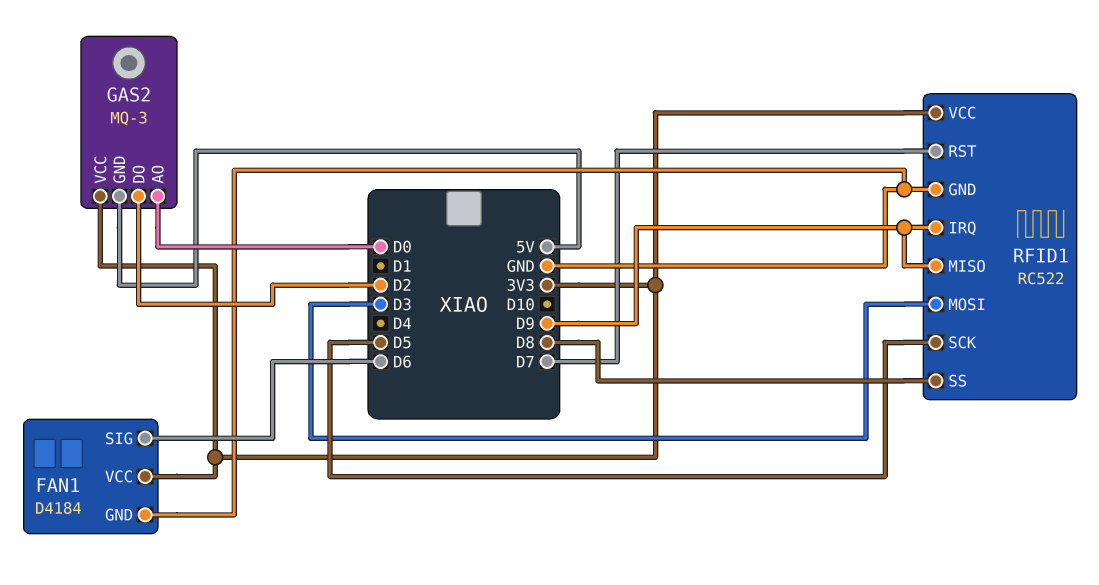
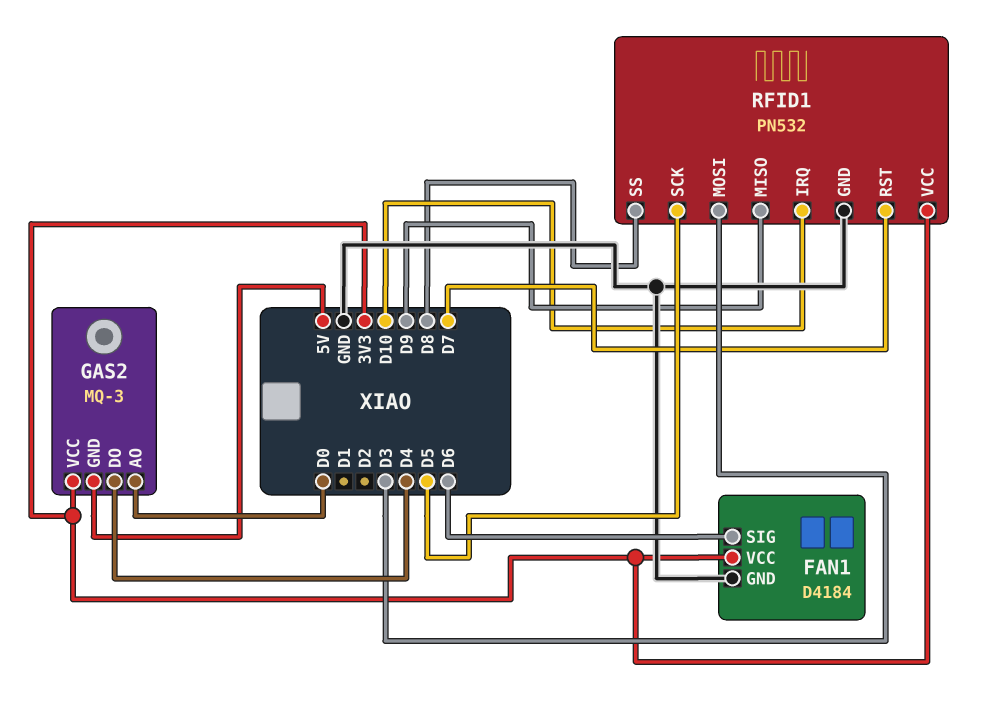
GAS2 pin DO: D2 -> D4
RFID1: RC522 -> PN532
RFID1 pin IRQ: D9 -> D10

